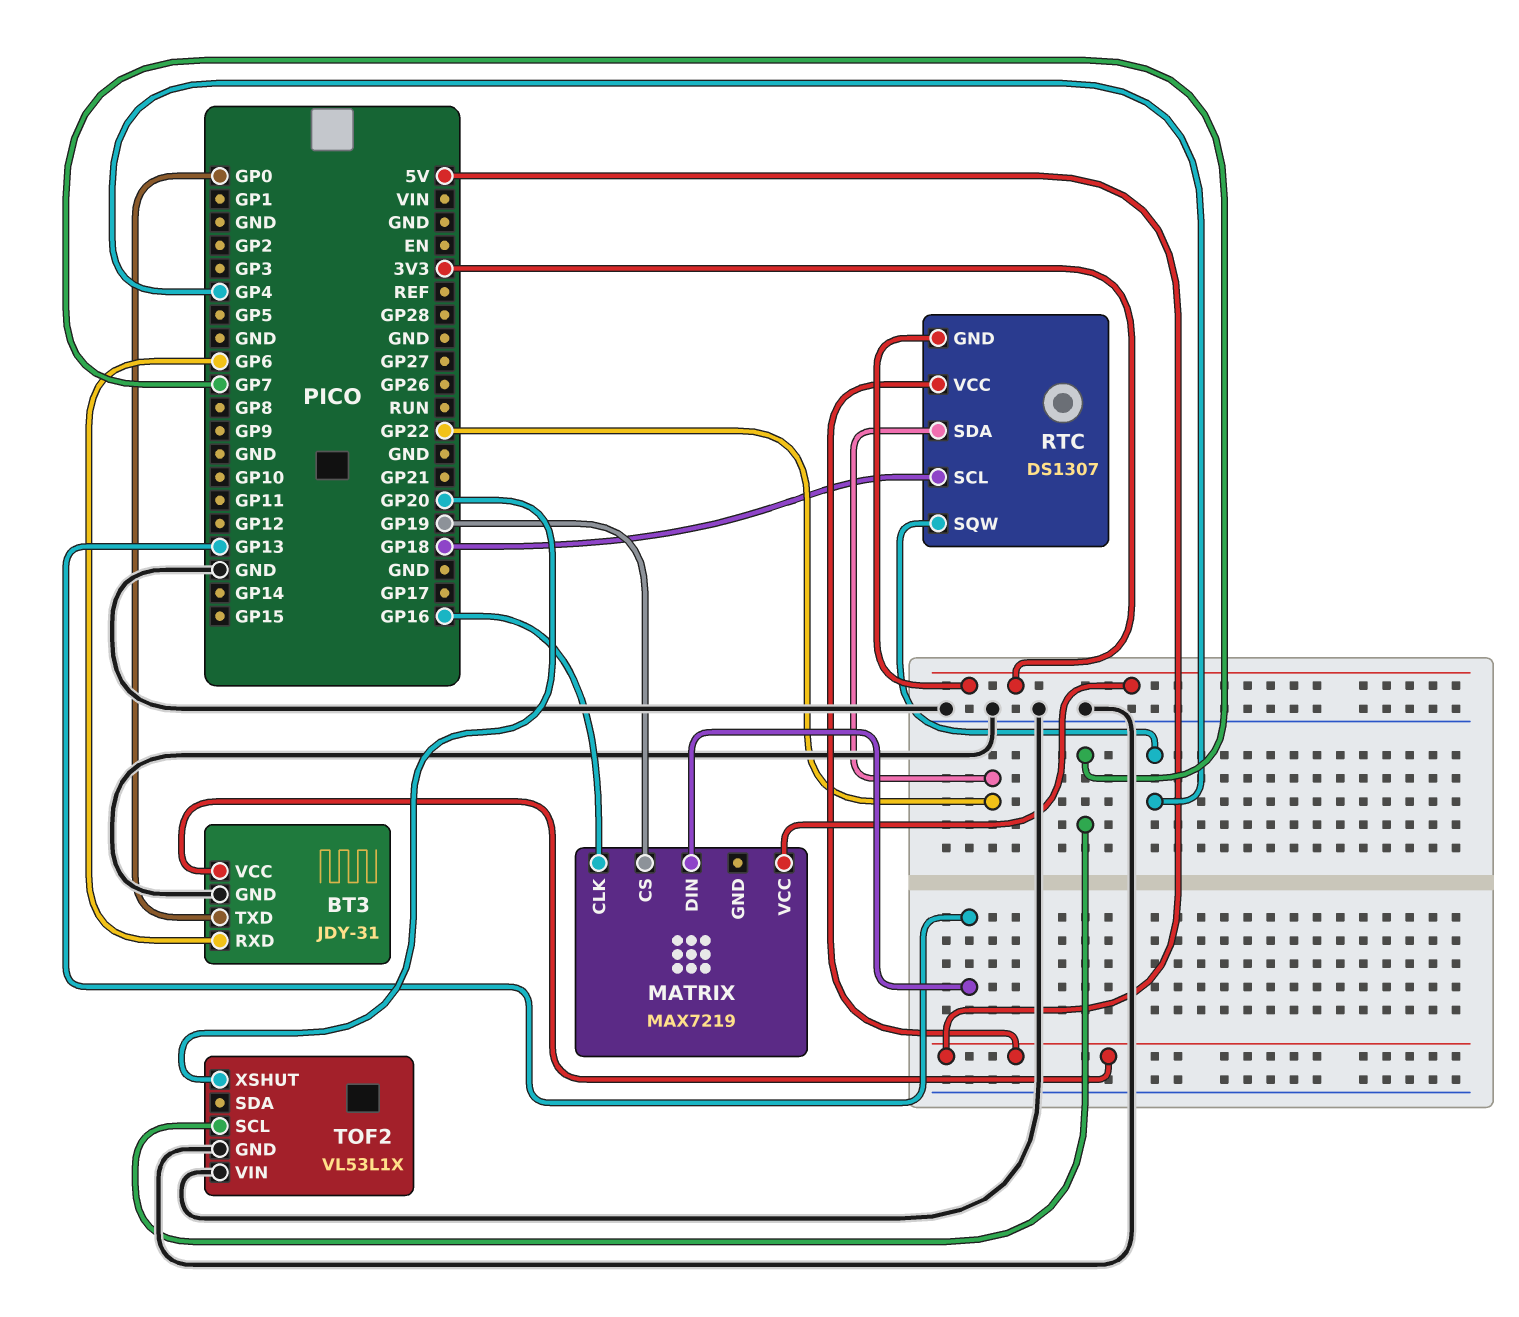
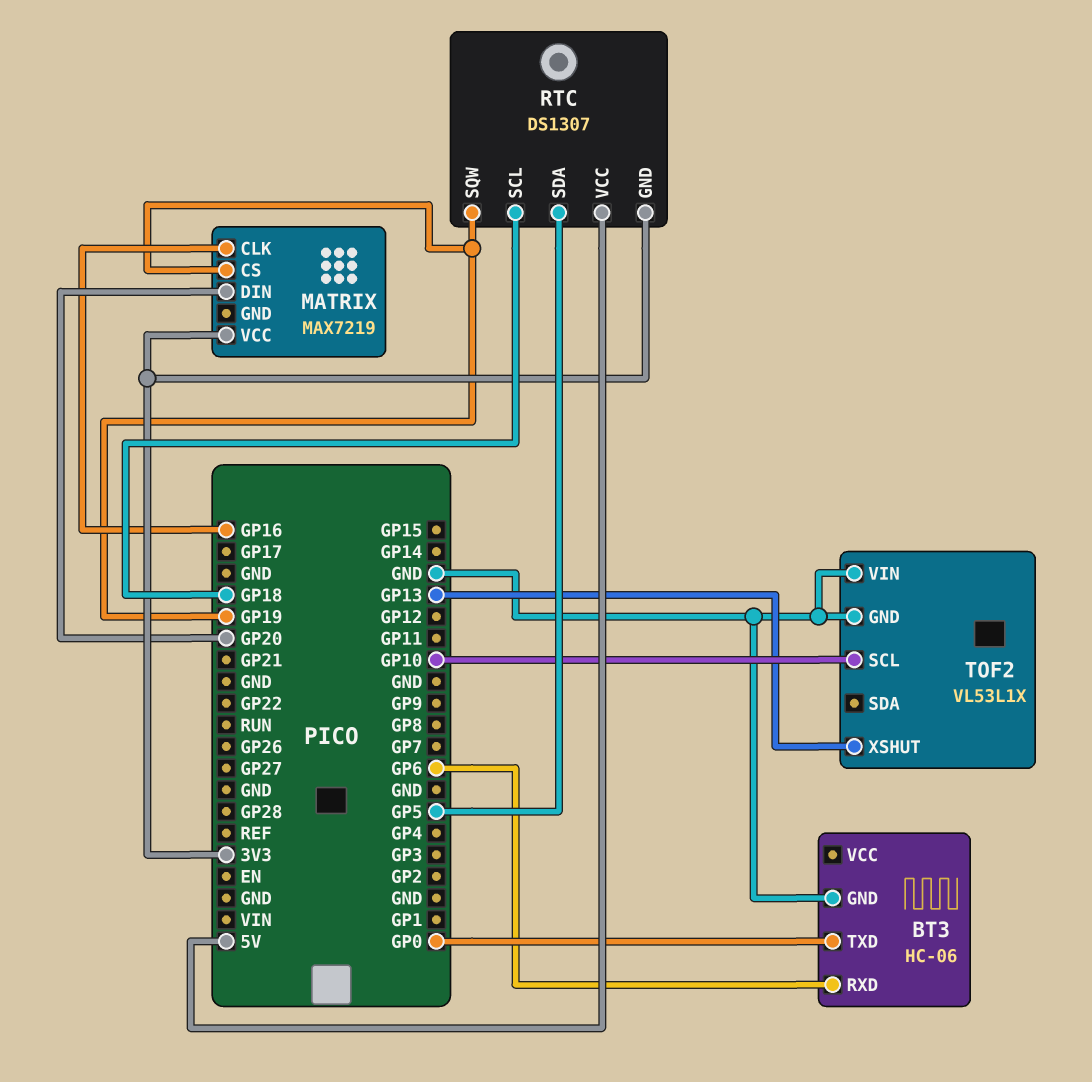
BT3: JDY-31 -> HC-06
BT3 pin VCC: 5V -> none
MATRIX pin DIN: GP13 -> GP20
RTC pin SDA: GP22 -> GP5
RTC pin SQW: GP4 -> GP19
TOF2 pin SCL: GP7 -> GP10
TOF2 pin XSHUT: GP20 -> GP13

